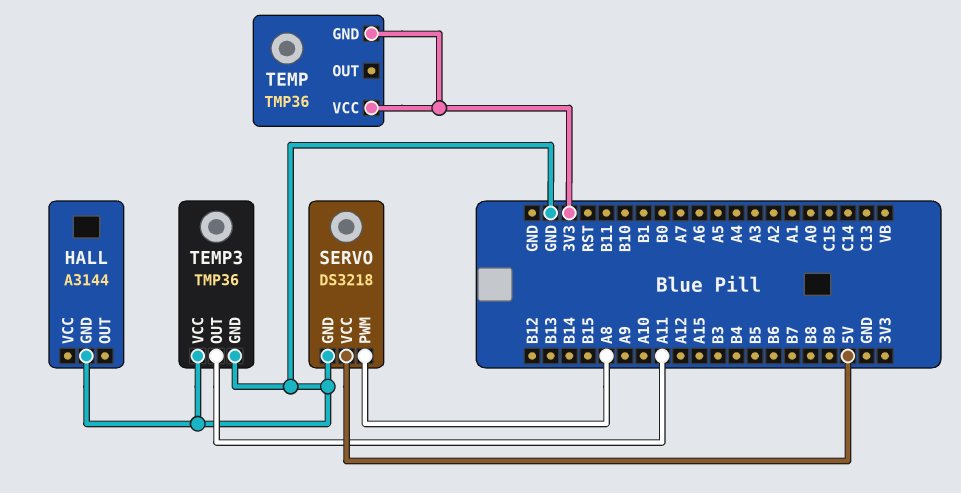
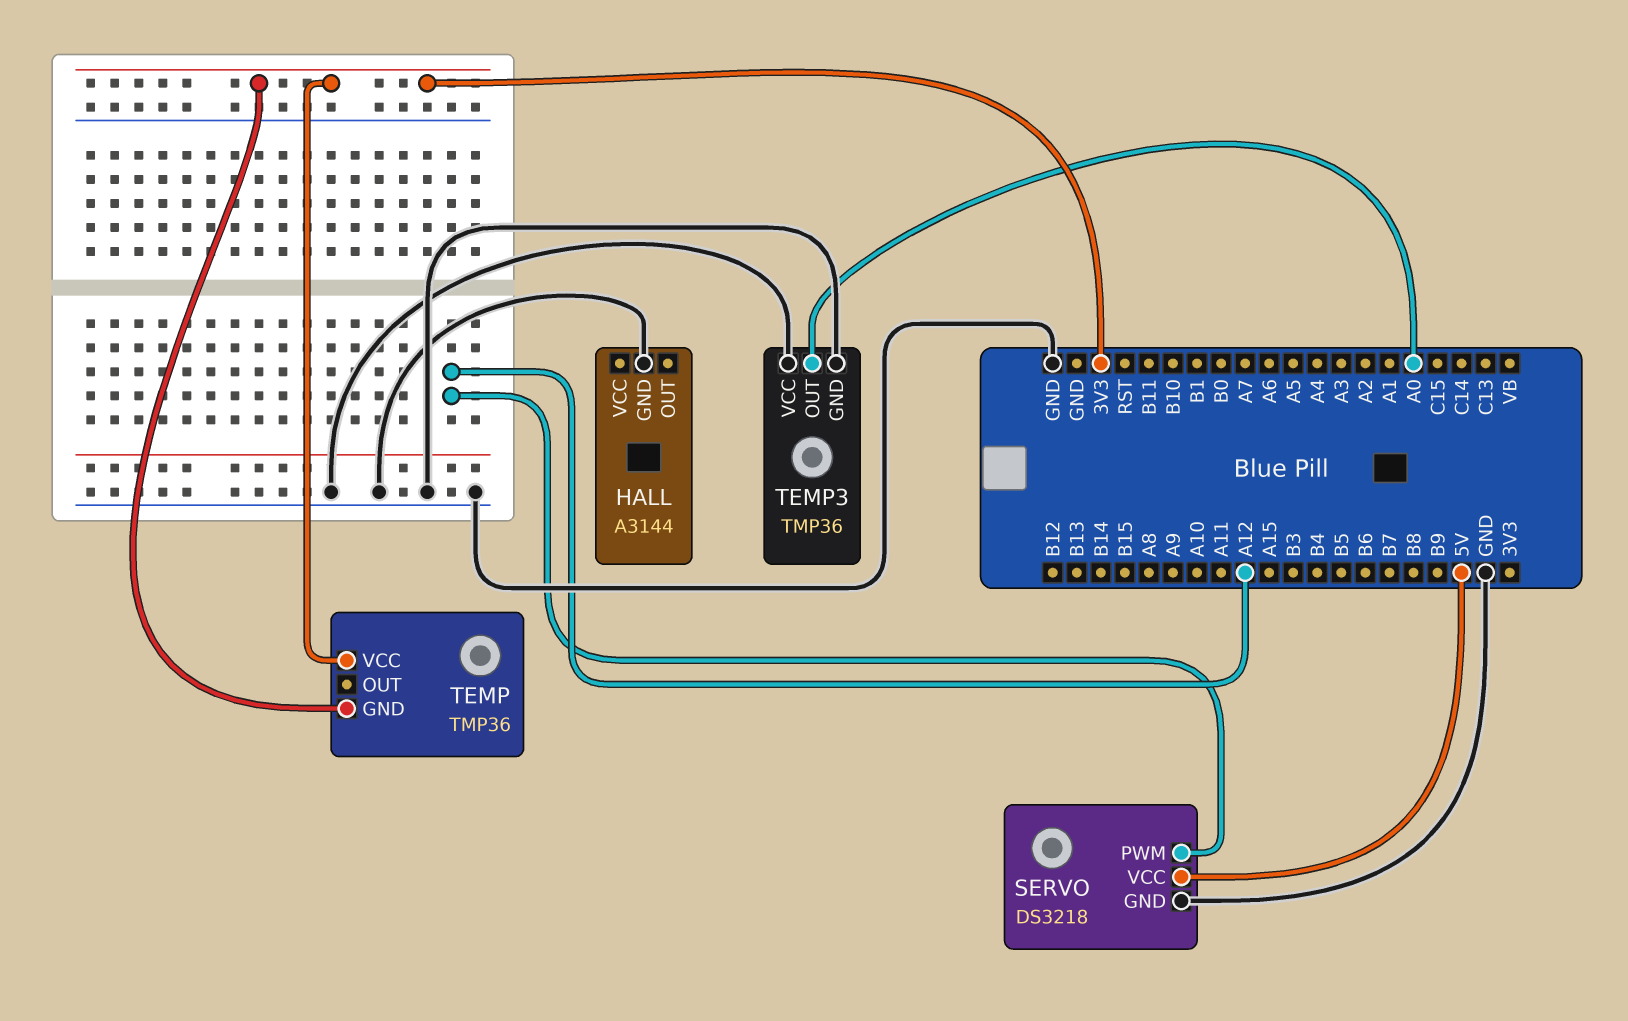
SERVO pin PWM: A8 -> A12
TEMP3 pin OUT: A11 -> A0

